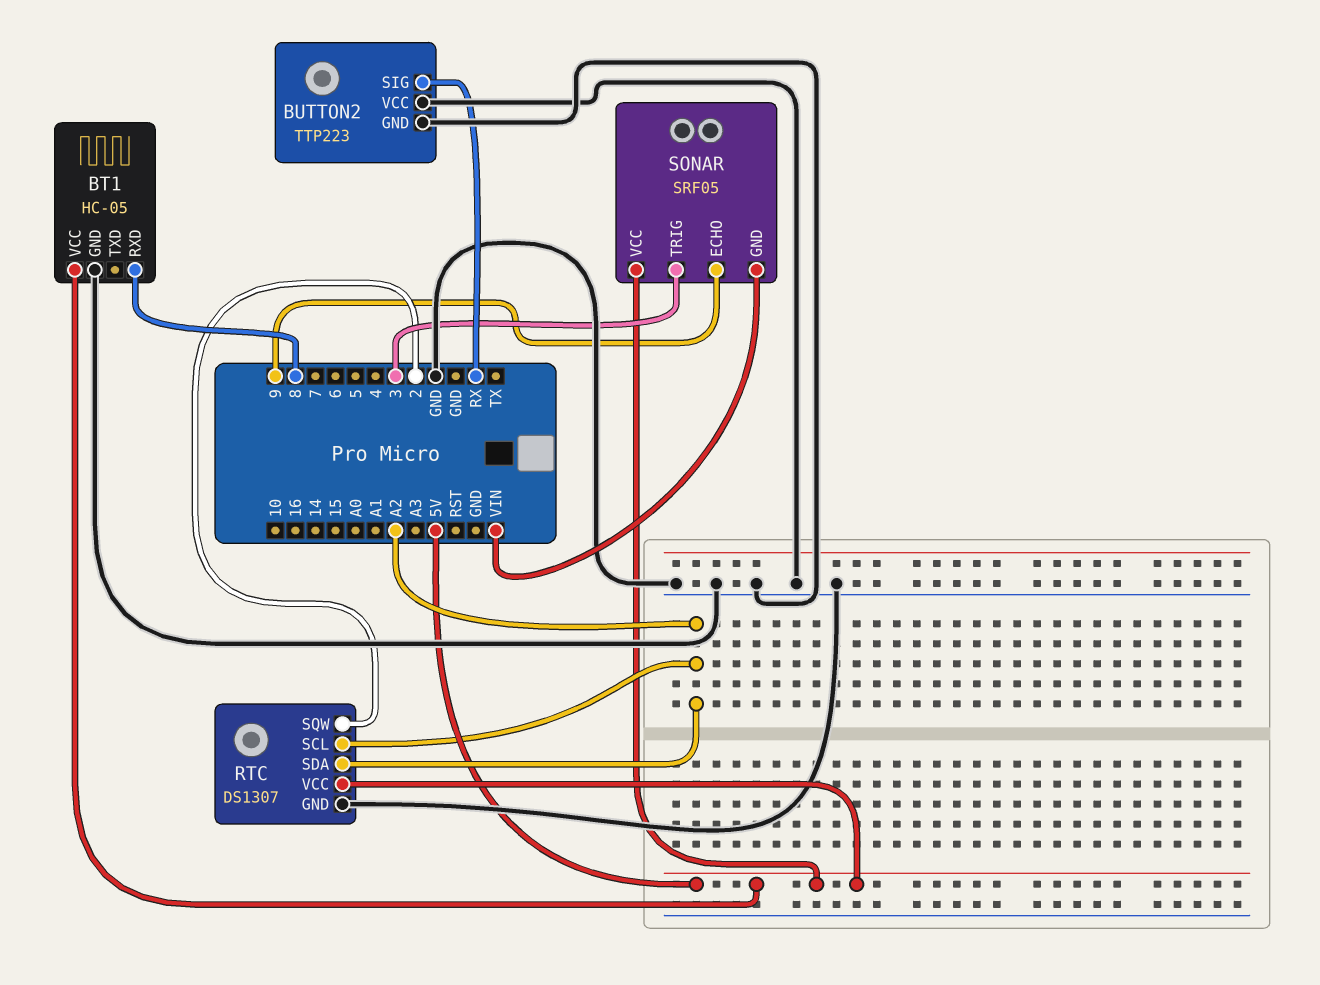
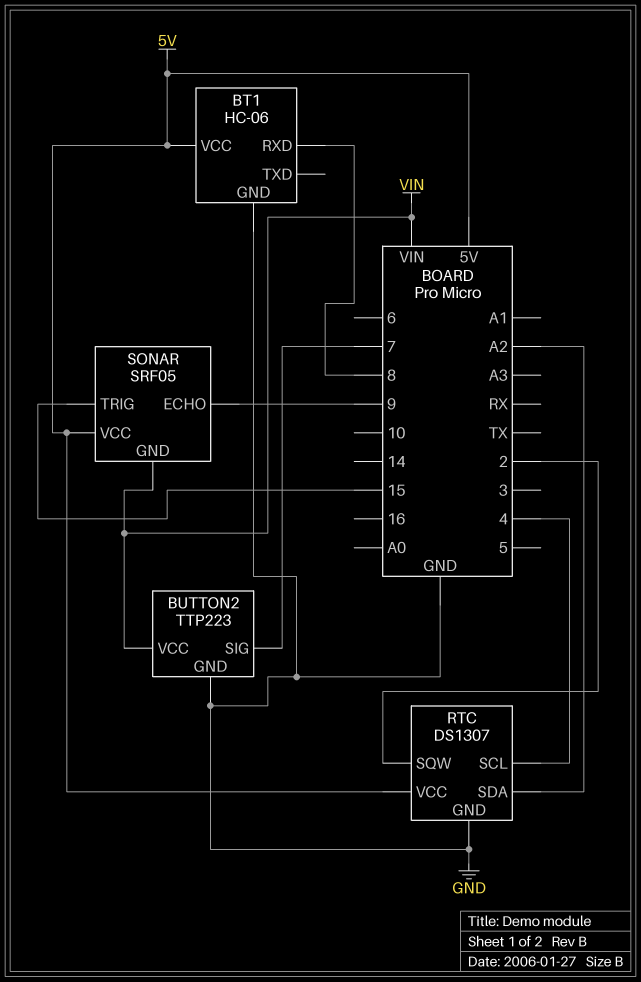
BT1: HC-05 -> HC-06
BUTTON2 pin SIG: RX -> 7
BUTTON2 pin VCC: GND -> VIN
RTC pin SCL: A2 -> 4
SONAR pin TRIG: 3 -> 15

